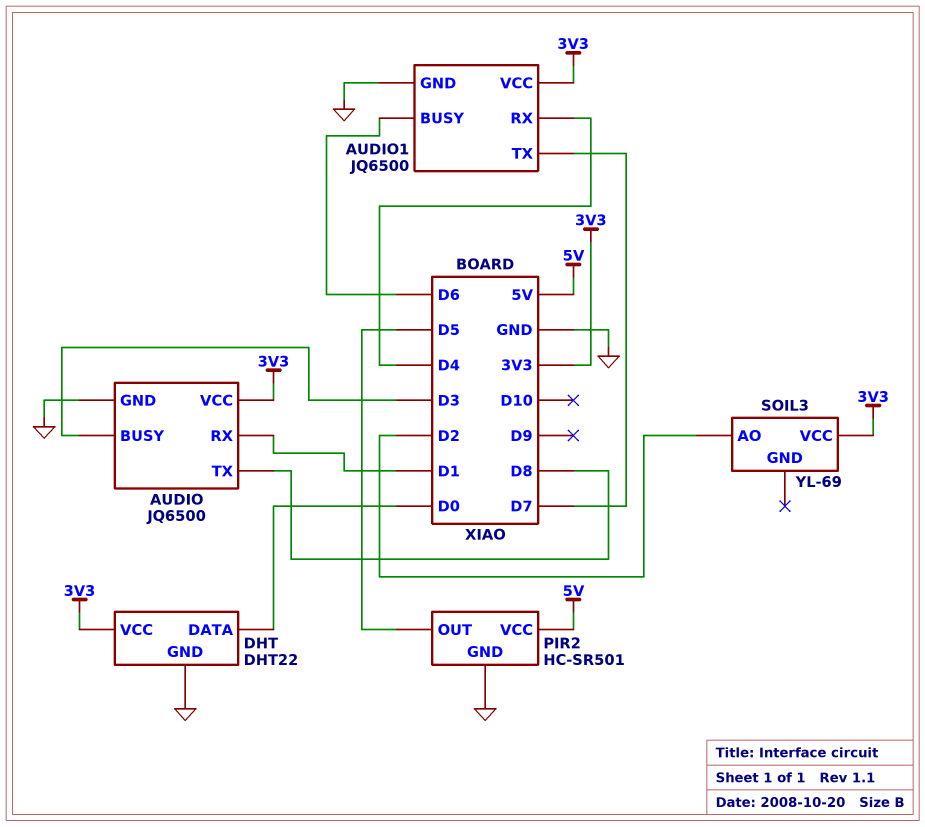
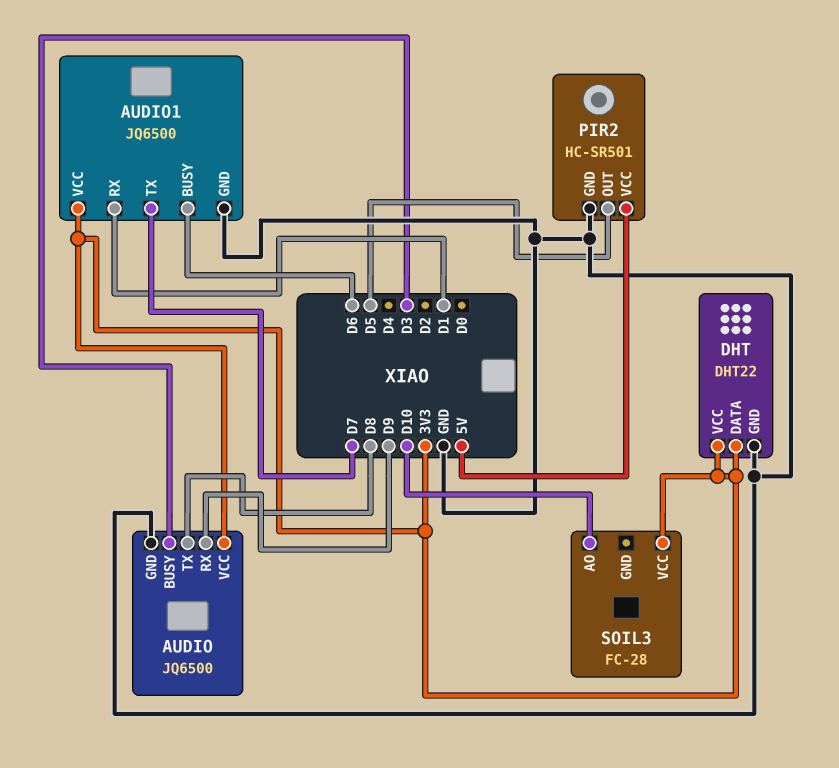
AUDIO pin RX: D1 -> D9
AUDIO1 pin RX: D4 -> D1
DHT pin DATA: D0 -> 3V3
SOIL3: YL-69 -> FC-28
SOIL3 pin AO: D2 -> D10

